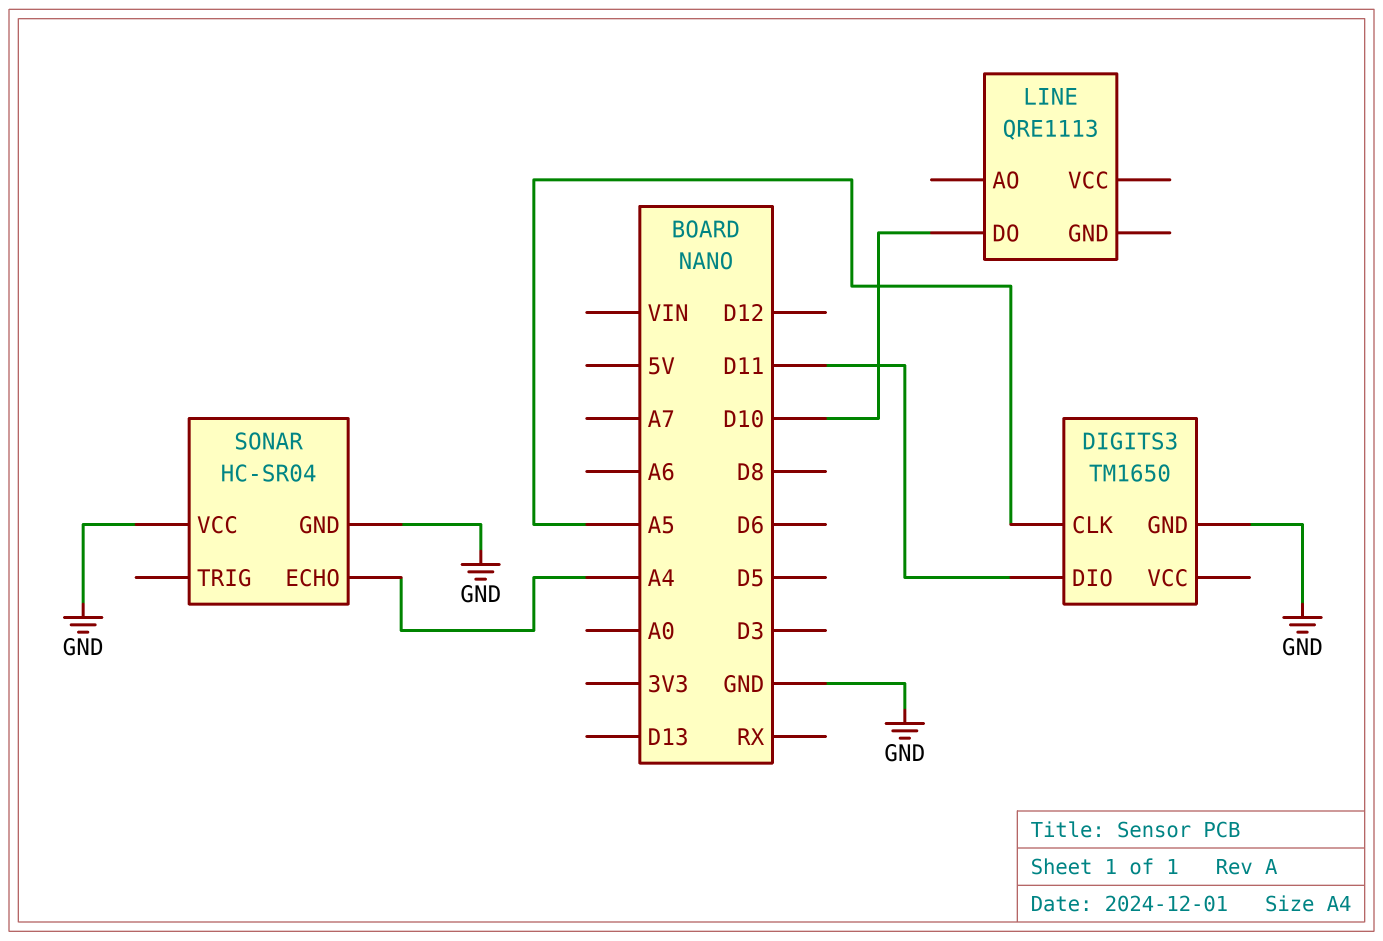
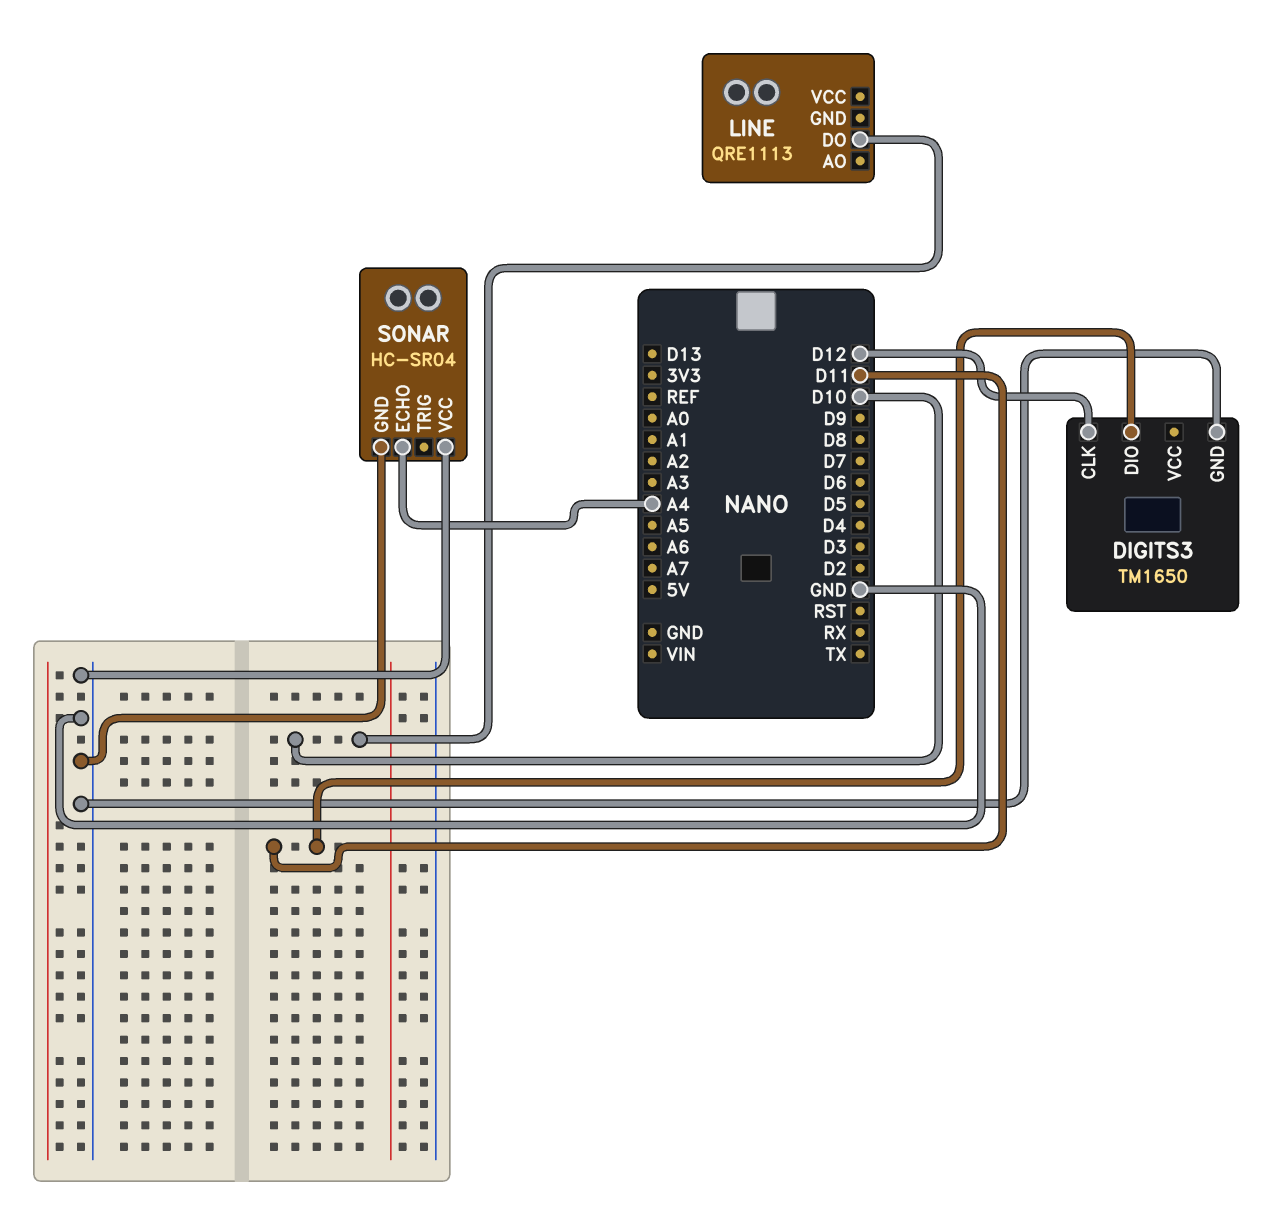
DIGITS3 pin CLK: A5 -> D12

